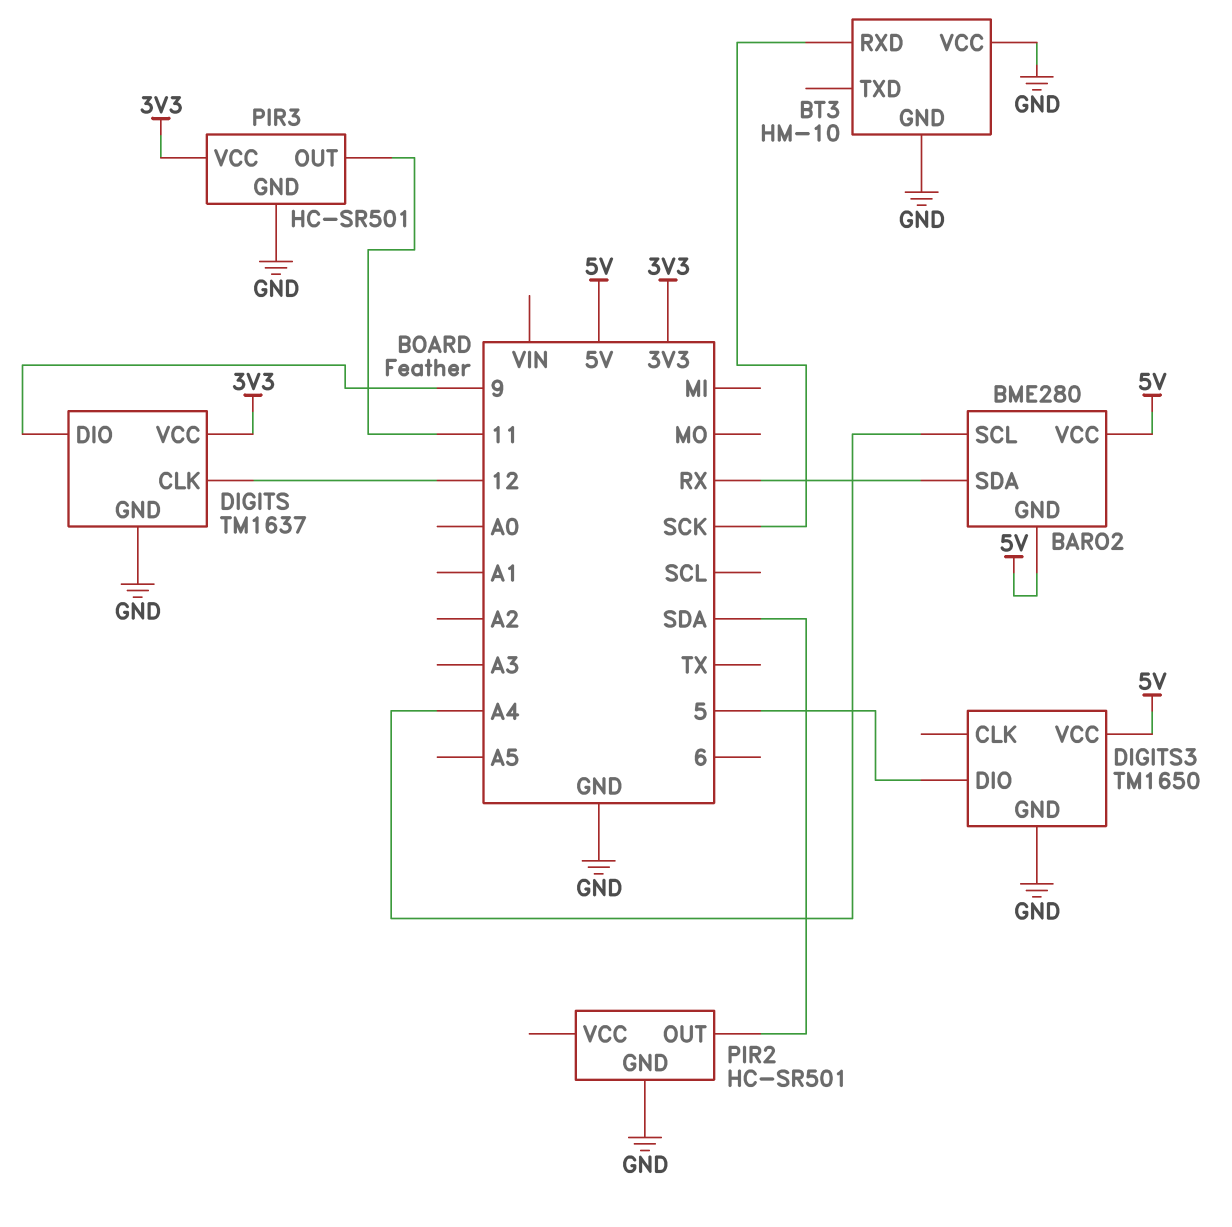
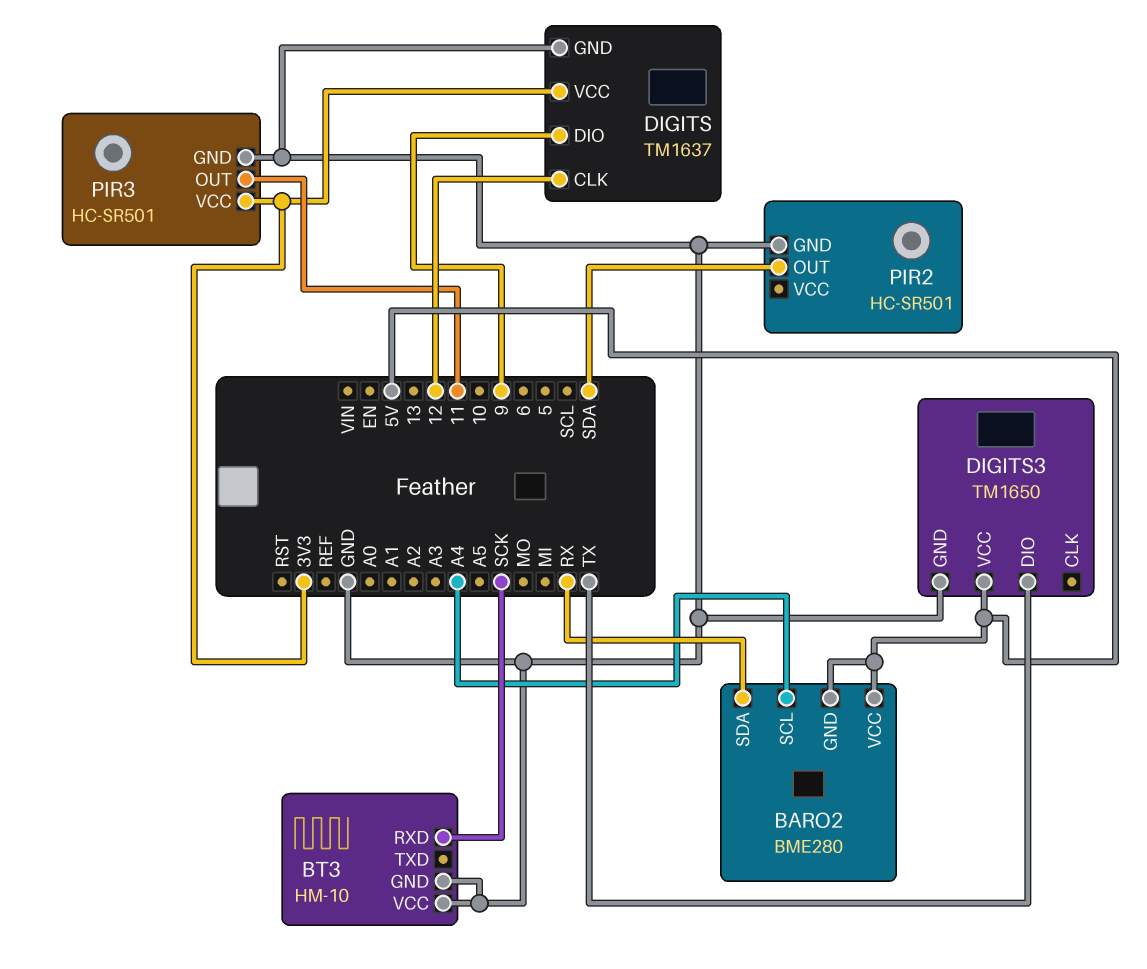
DIGITS3 pin DIO: 5 -> TX

